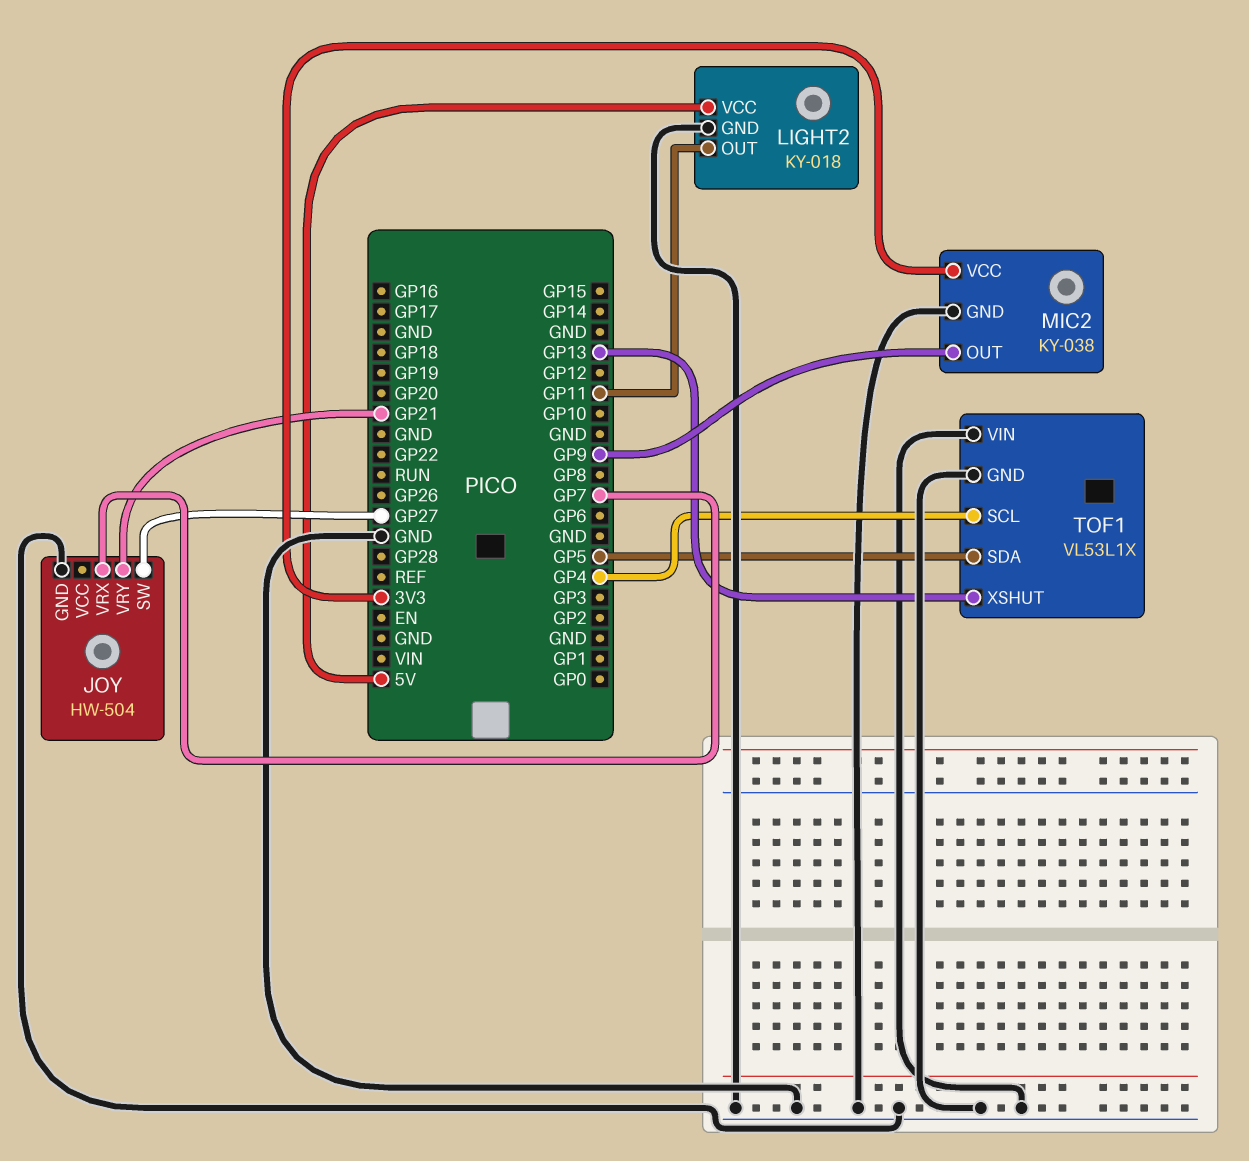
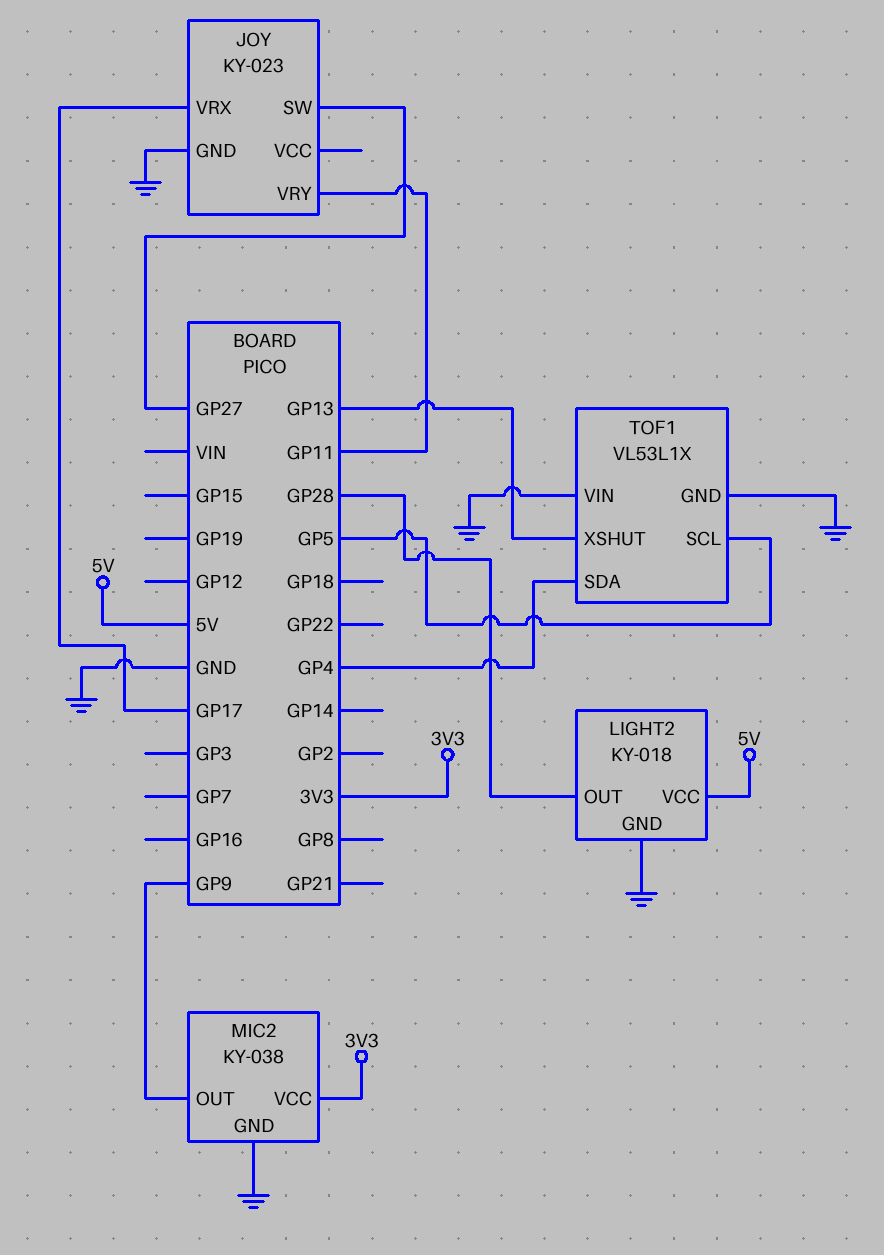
JOY: HW-504 -> KY-023
JOY pin VRX: GP7 -> GP17
JOY pin VRY: GP21 -> GP11
LIGHT2 pin OUT: GP11 -> GP28
TOF1 pin SCL: GP4 -> GP5
TOF1 pin SDA: GP5 -> GP4

